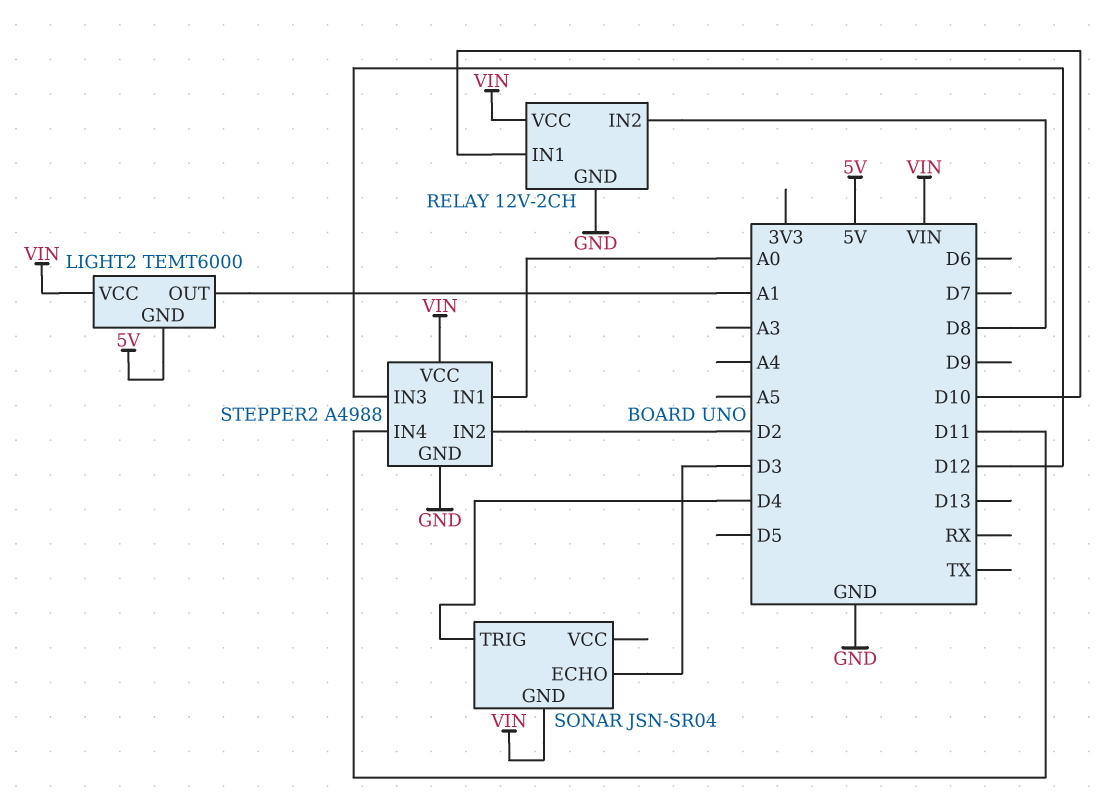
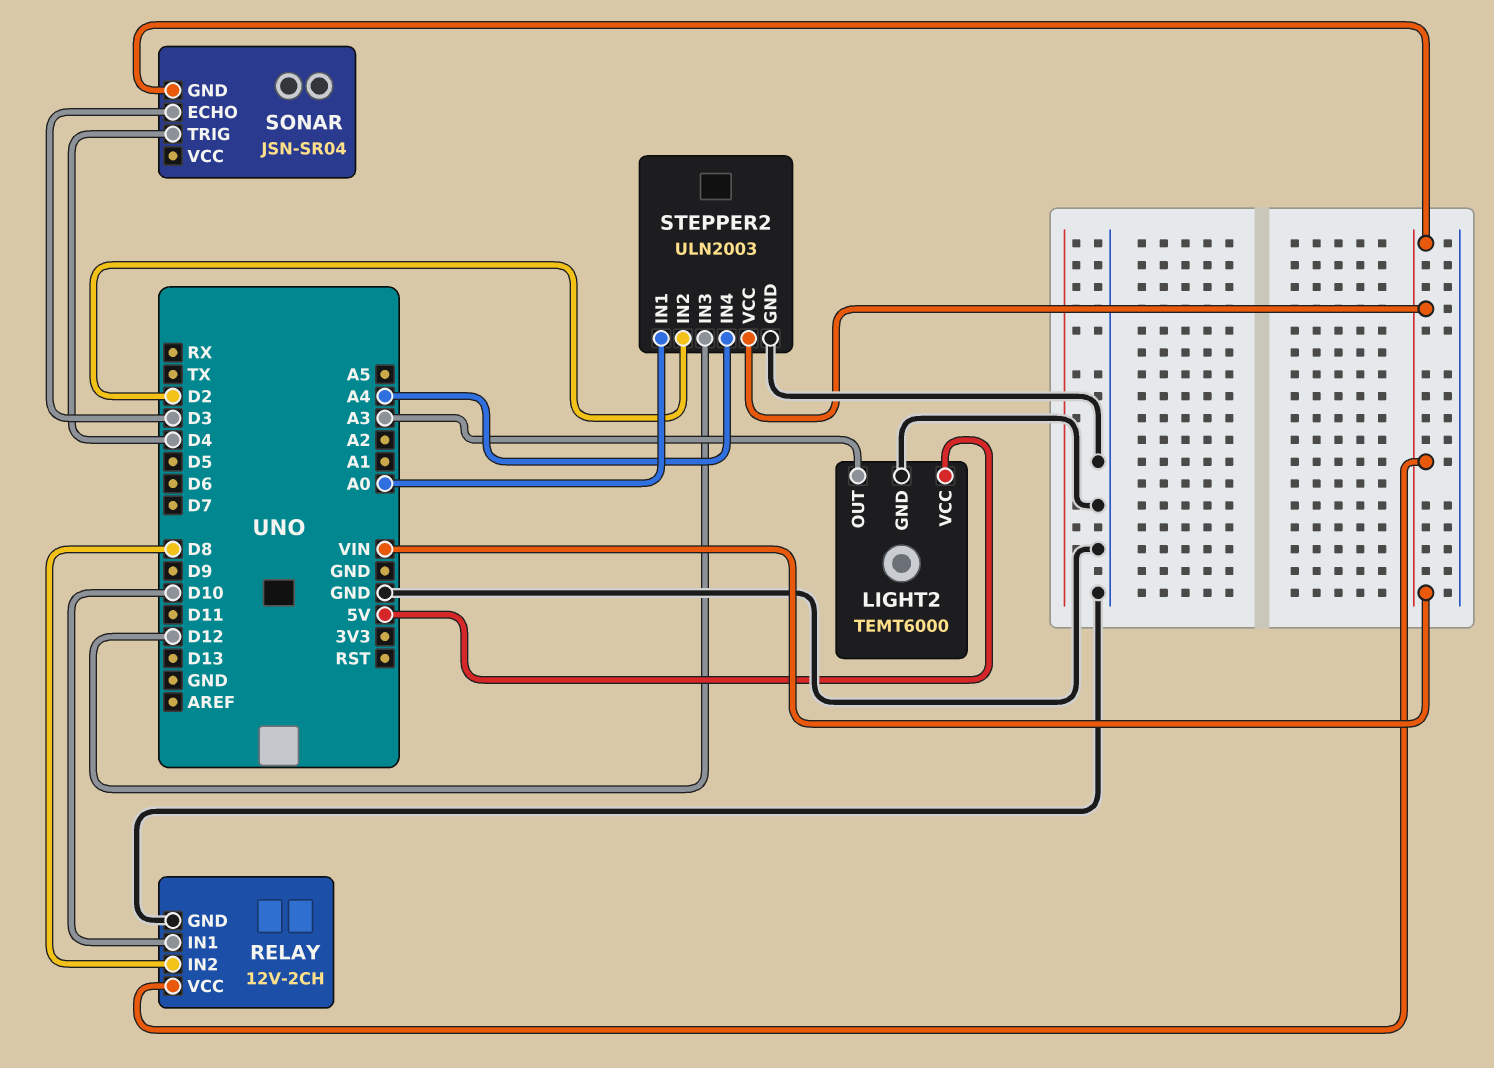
LIGHT2 pin GND: 5V -> GND
LIGHT2 pin OUT: A1 -> A3
LIGHT2 pin VCC: VIN -> 5V
STEPPER2: A4988 -> ULN2003
STEPPER2 pin IN4: D11 -> A4

